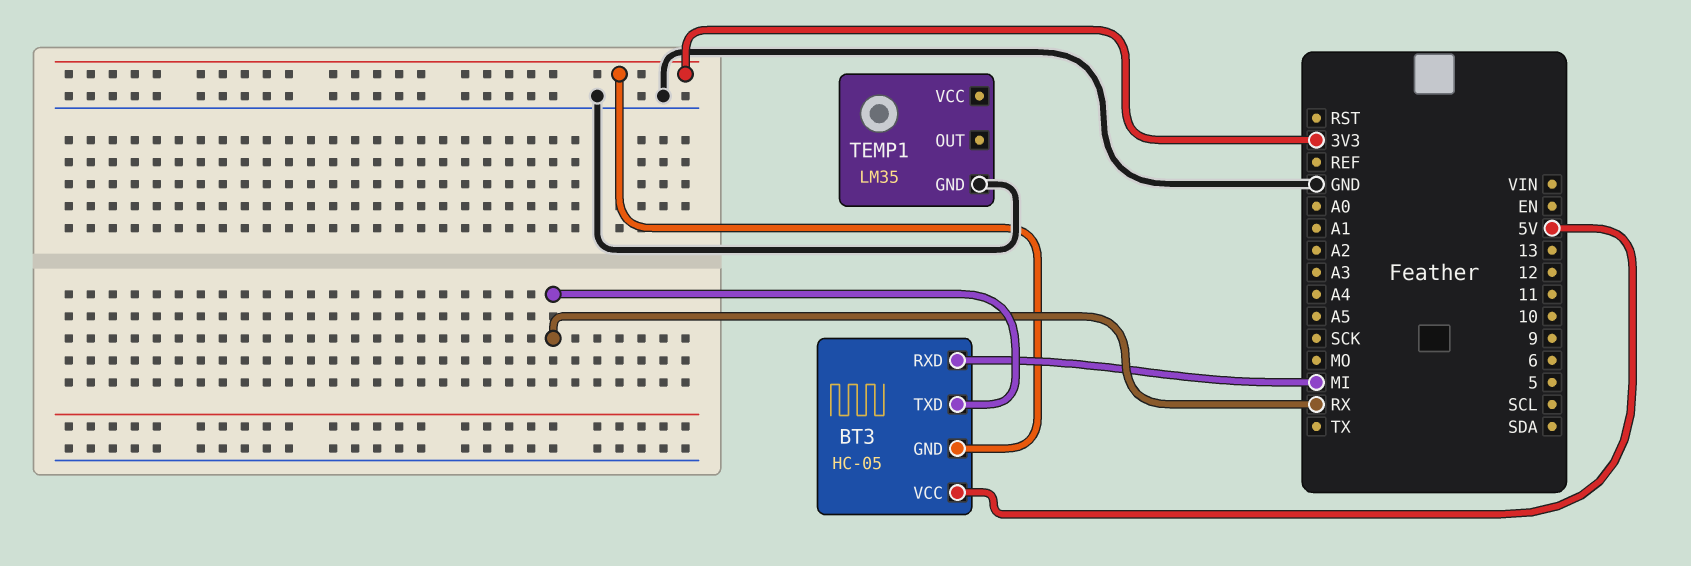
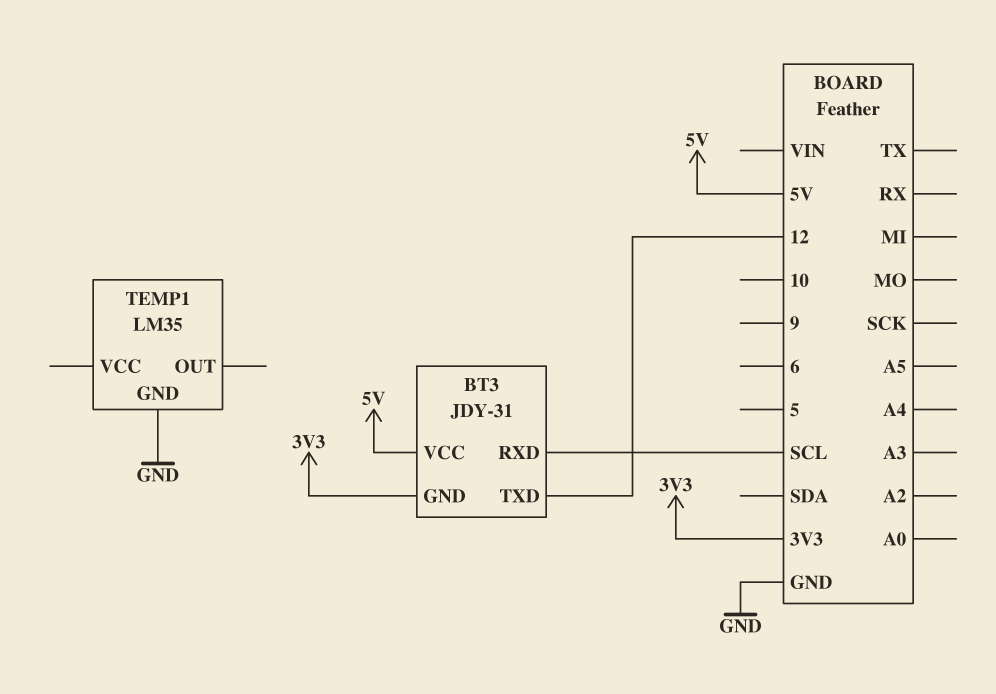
BT3: HC-05 -> JDY-31
BT3 pin RXD: MI -> SCL
BT3 pin TXD: RX -> 12

